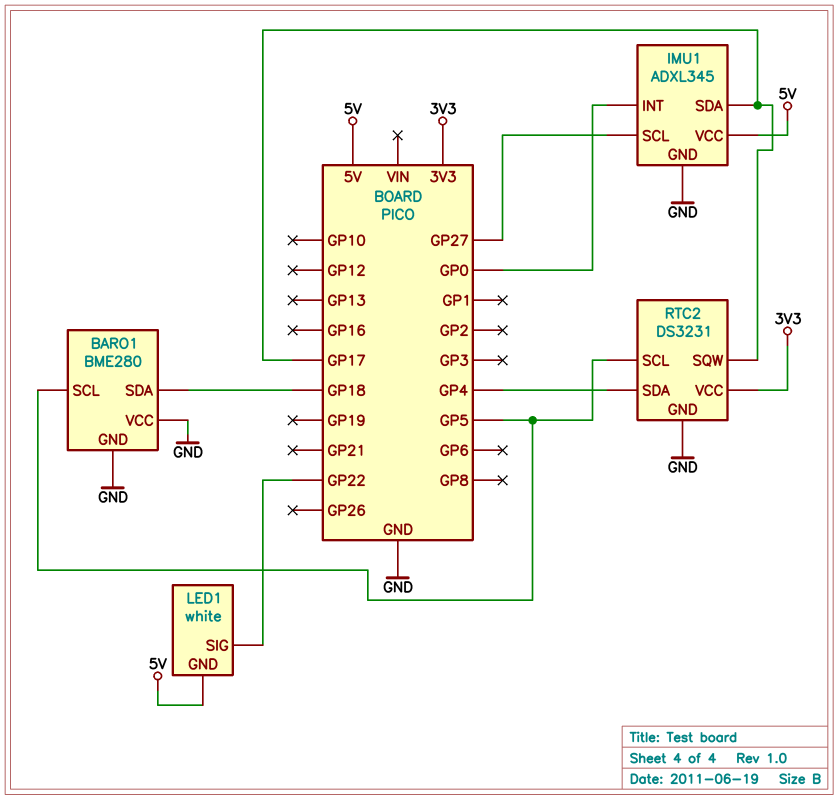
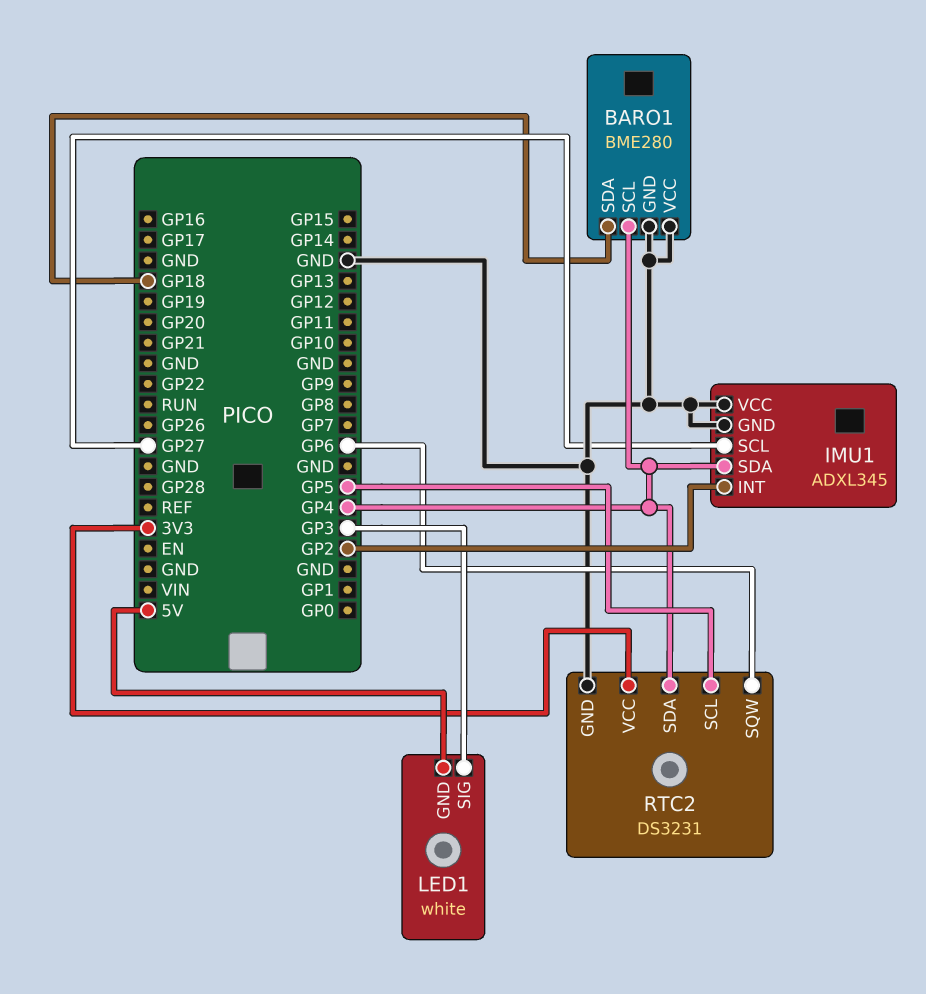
BARO1 pin SCL: GP5 -> GP4
IMU1 pin INT: GP0 -> GP2
IMU1 pin SDA: GP17 -> GP4
IMU1 pin VCC: 5V -> GND
LED1 pin SIG: GP22 -> GP3
RTC2 pin SQW: GP17 -> GP6

